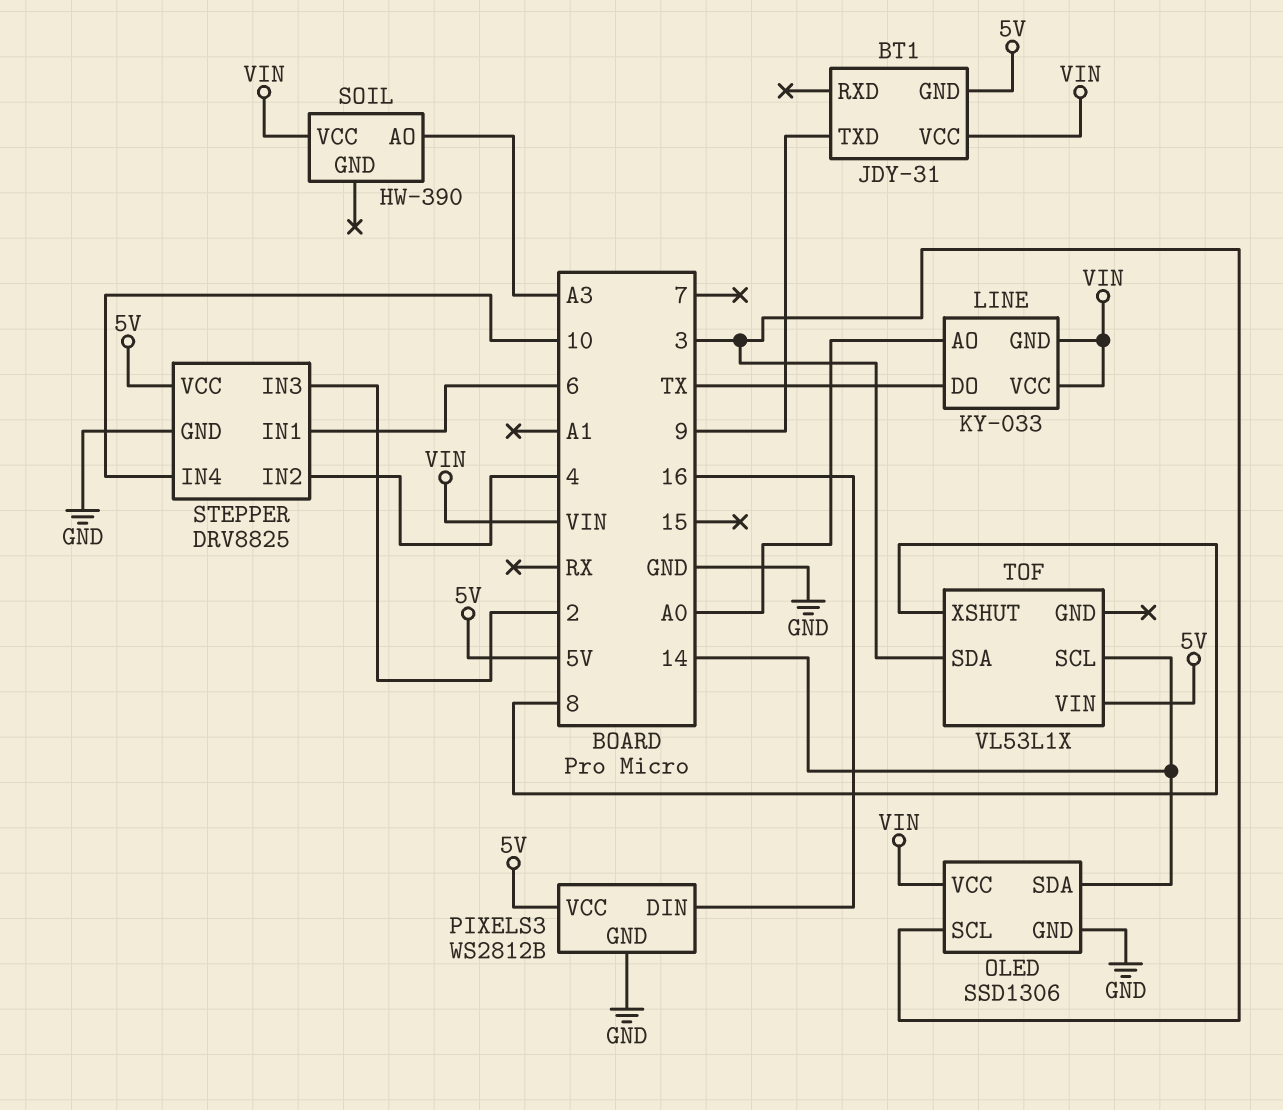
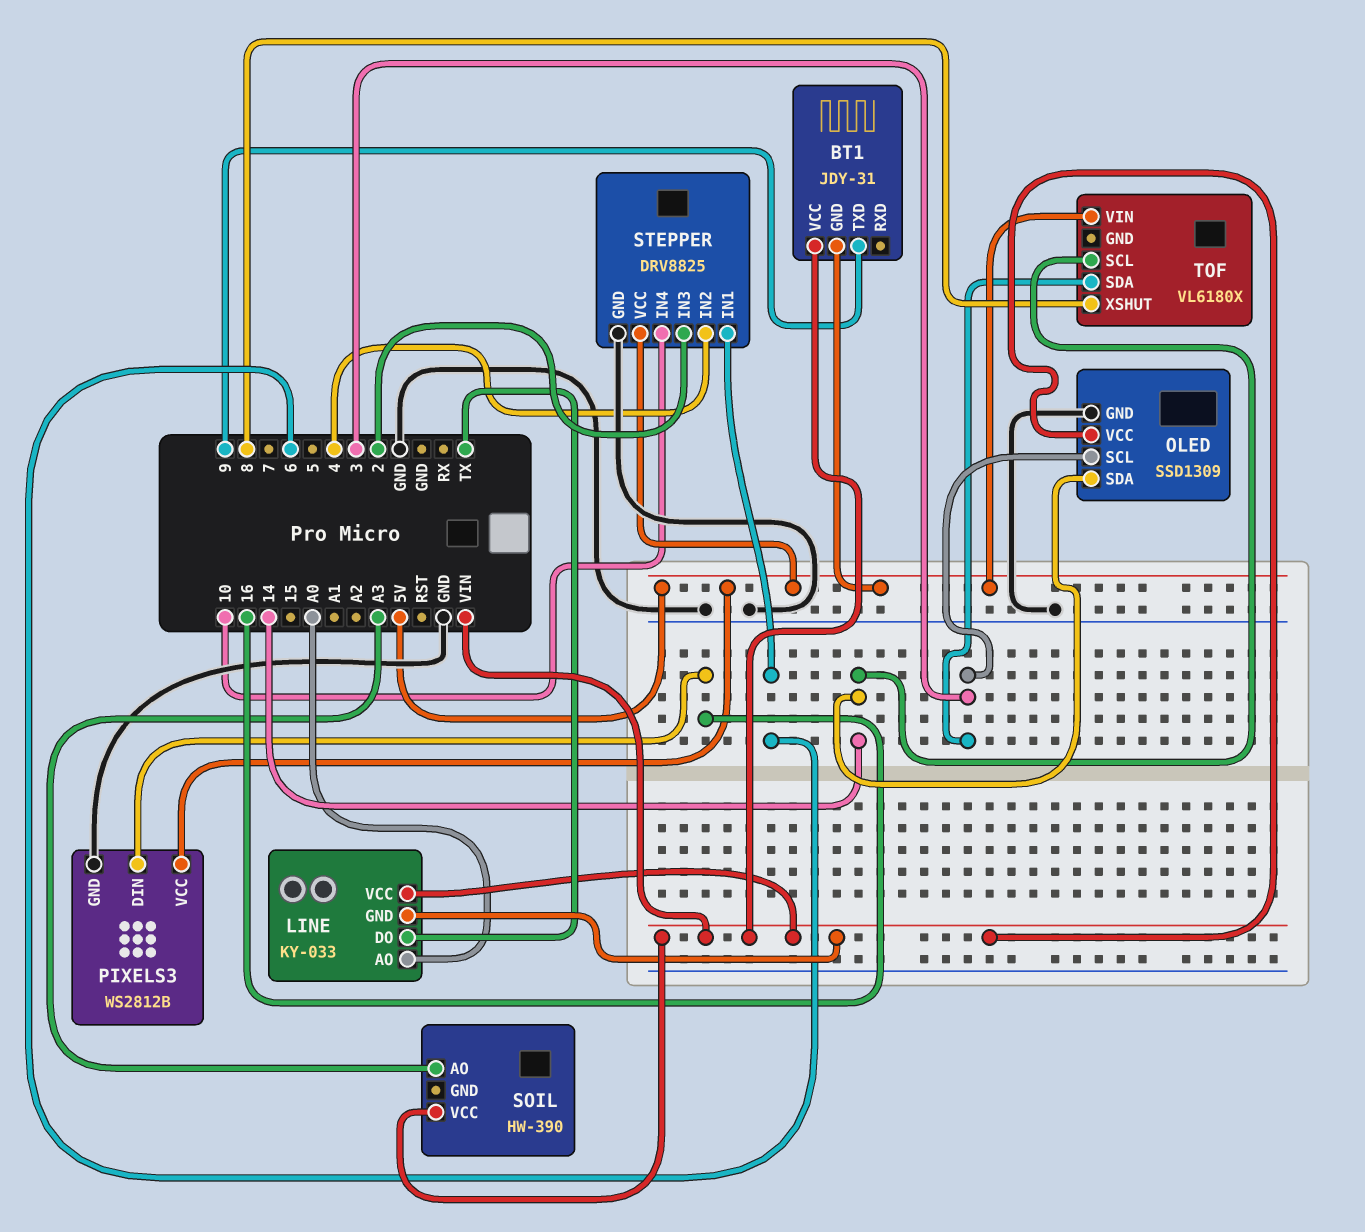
OLED: SSD1306 -> SSD1309
TOF: VL53L1X -> VL6180X

